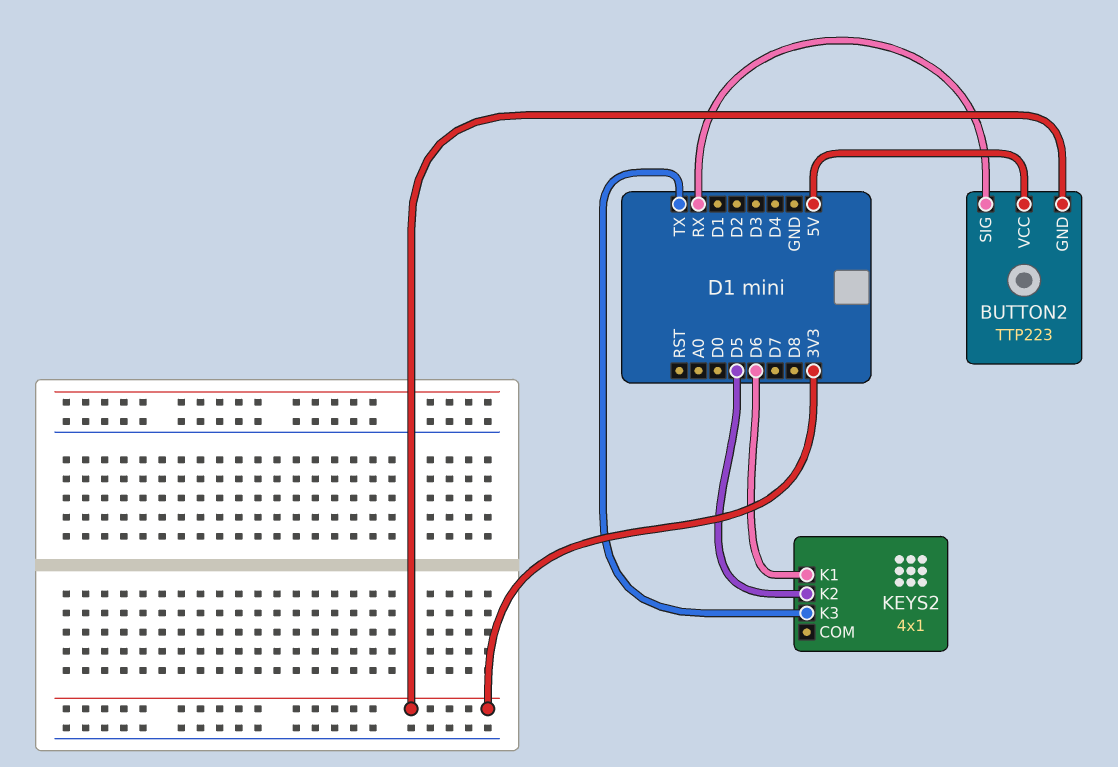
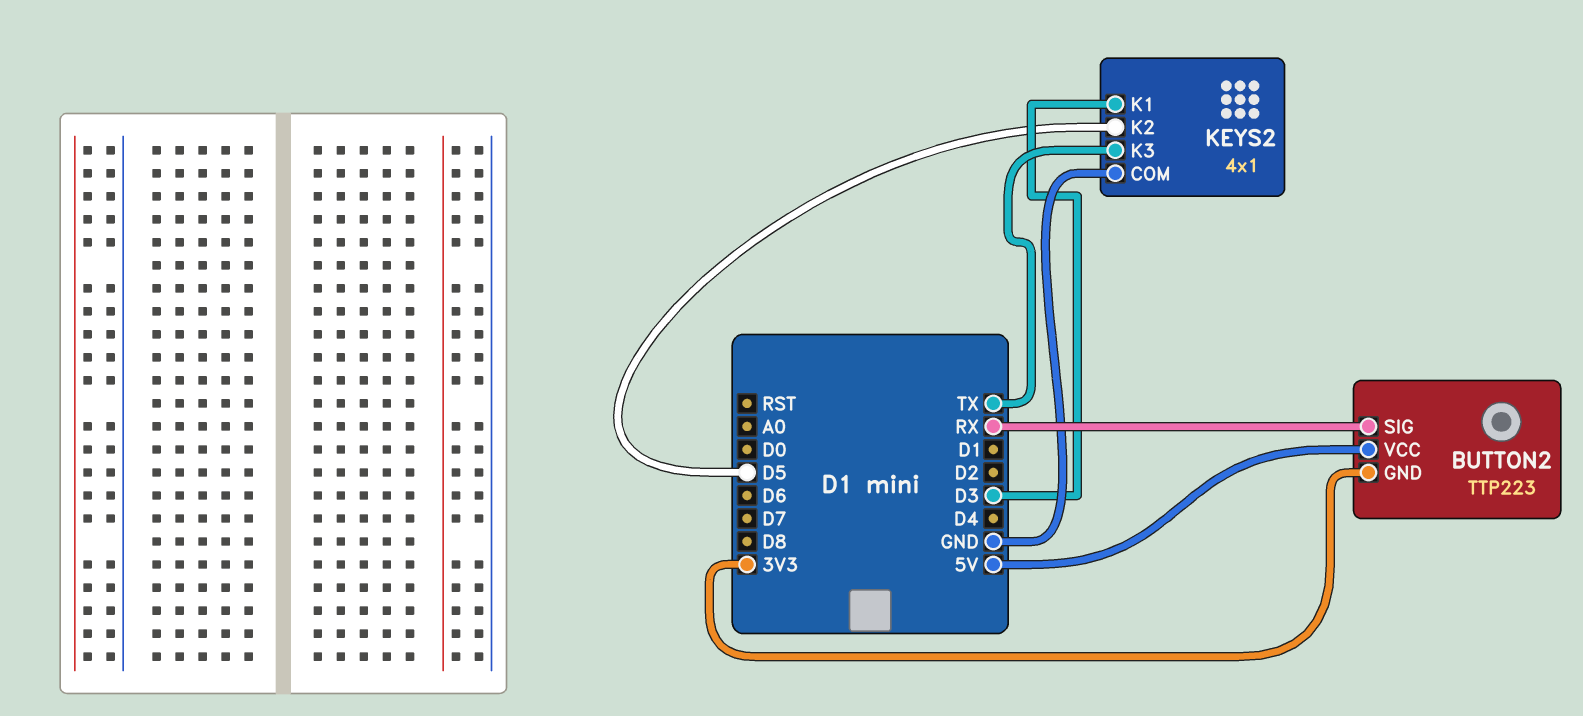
KEYS2 pin COM: none -> GND
KEYS2 pin K1: D6 -> D3

